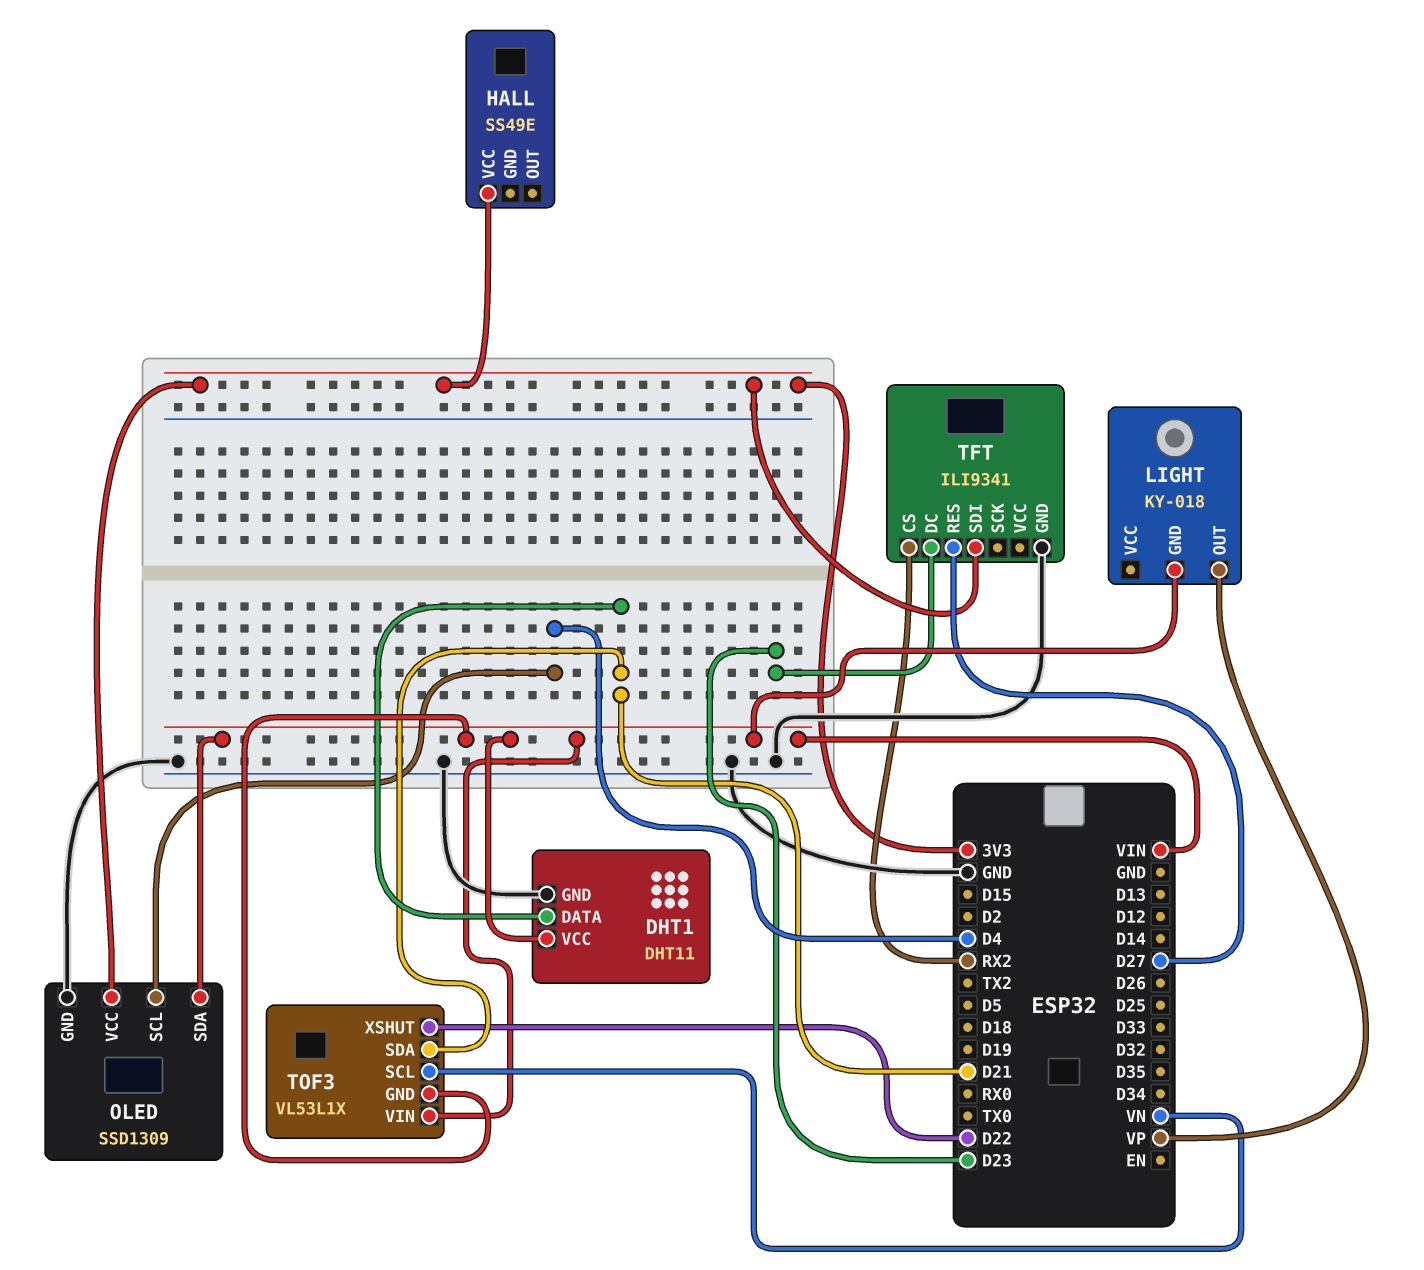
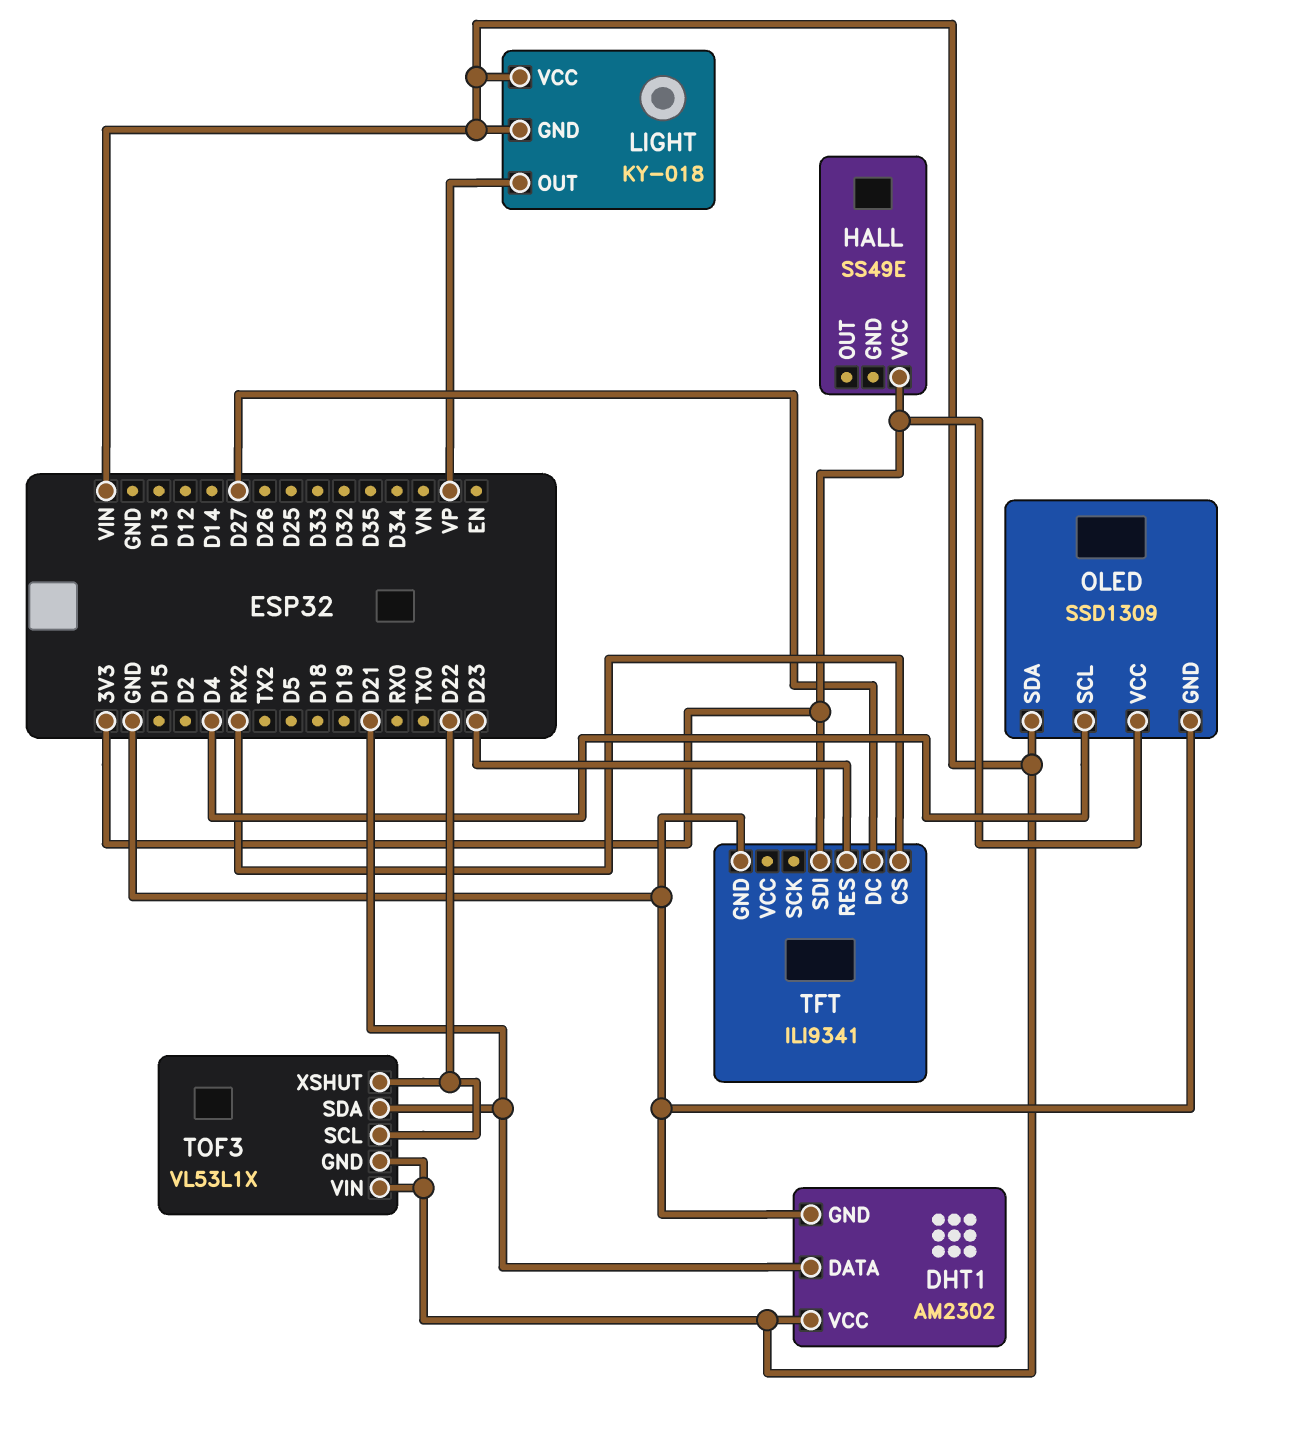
DHT1: DHT11 -> AM2302
LIGHT pin VCC: none -> VIN
TFT pin DC: D23 -> D27
TFT pin RES: D27 -> D23
TOF3 pin SCL: VN -> D22

